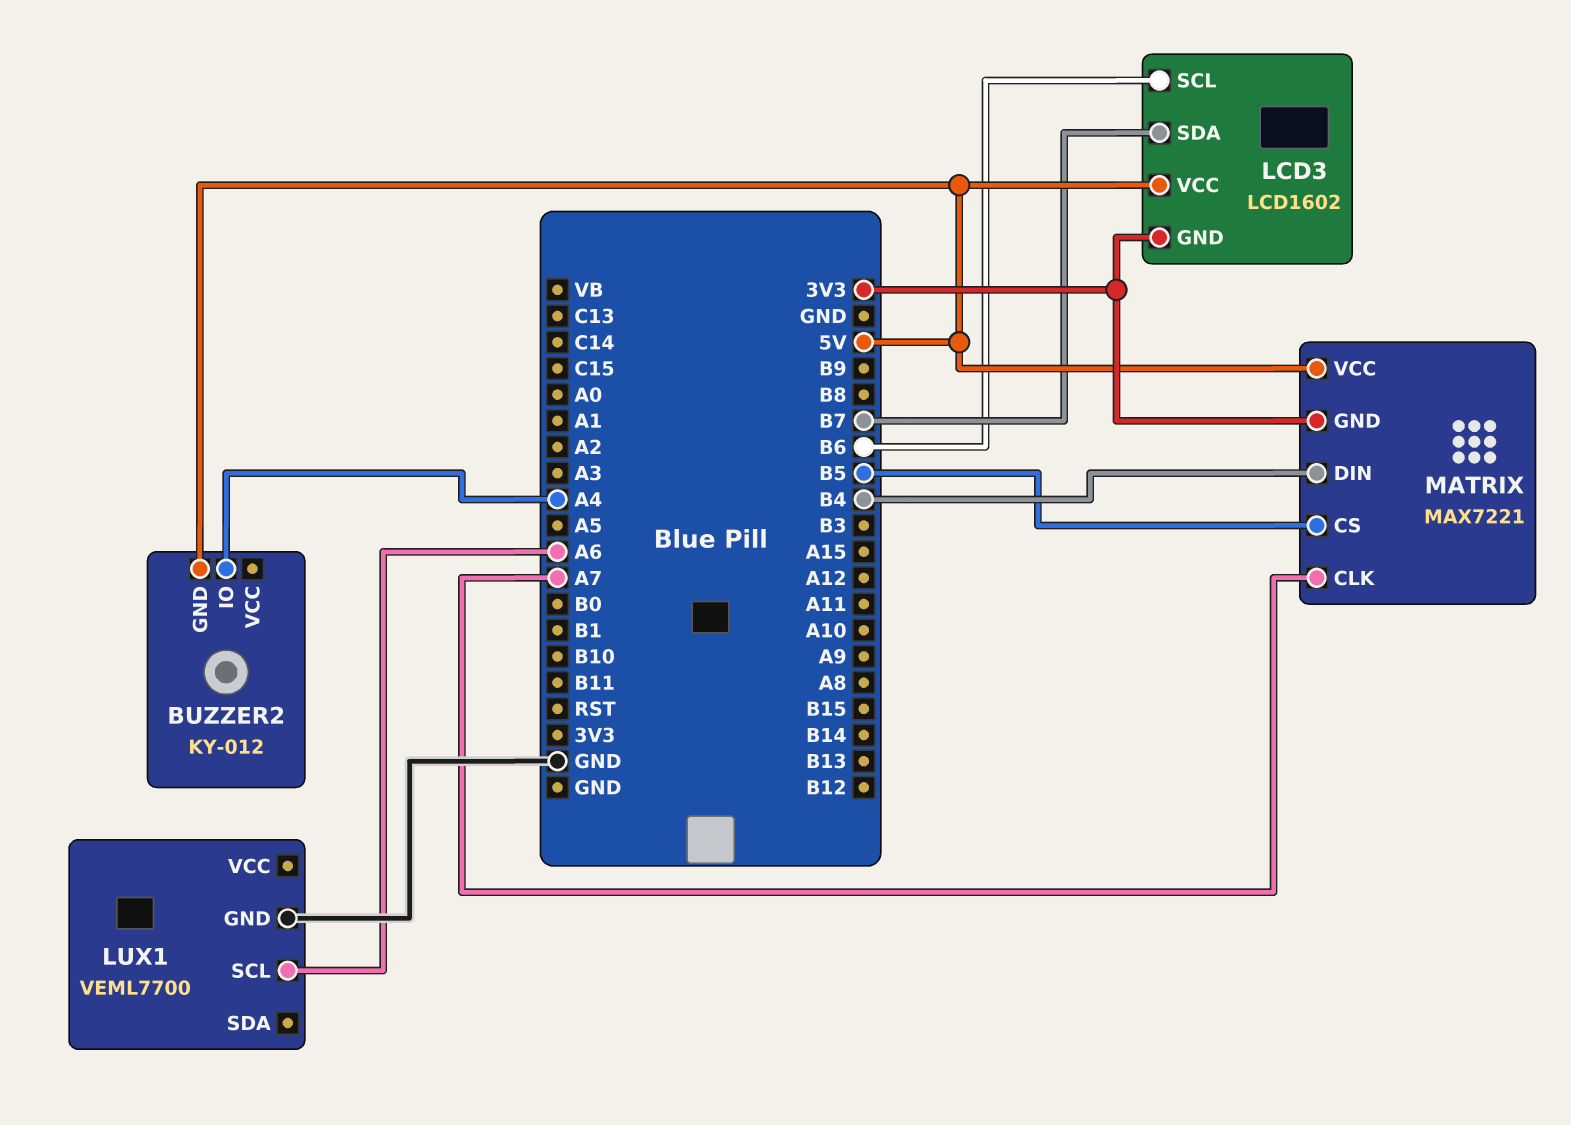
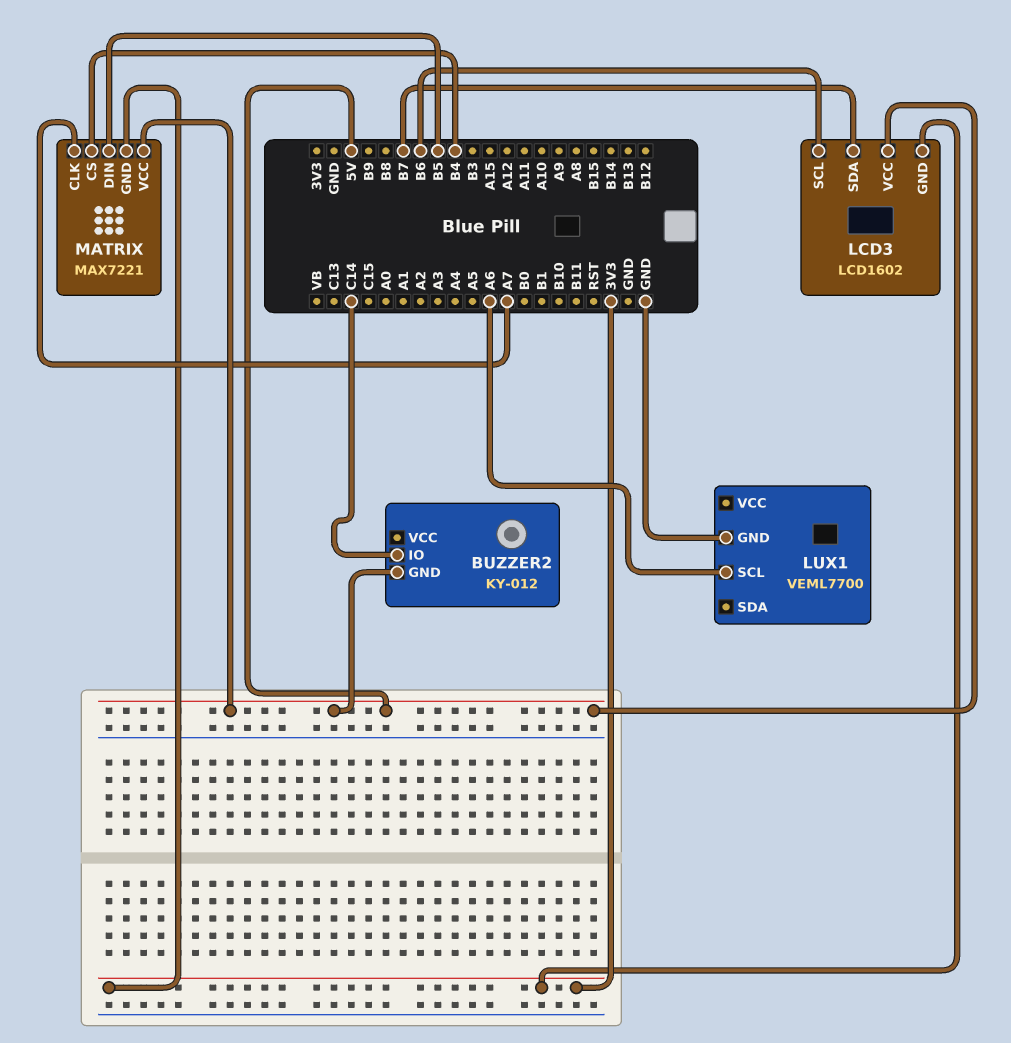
BUZZER2 pin IO: A4 -> C14
MATRIX pin CS: B5 -> B4
MATRIX pin DIN: B4 -> B5

